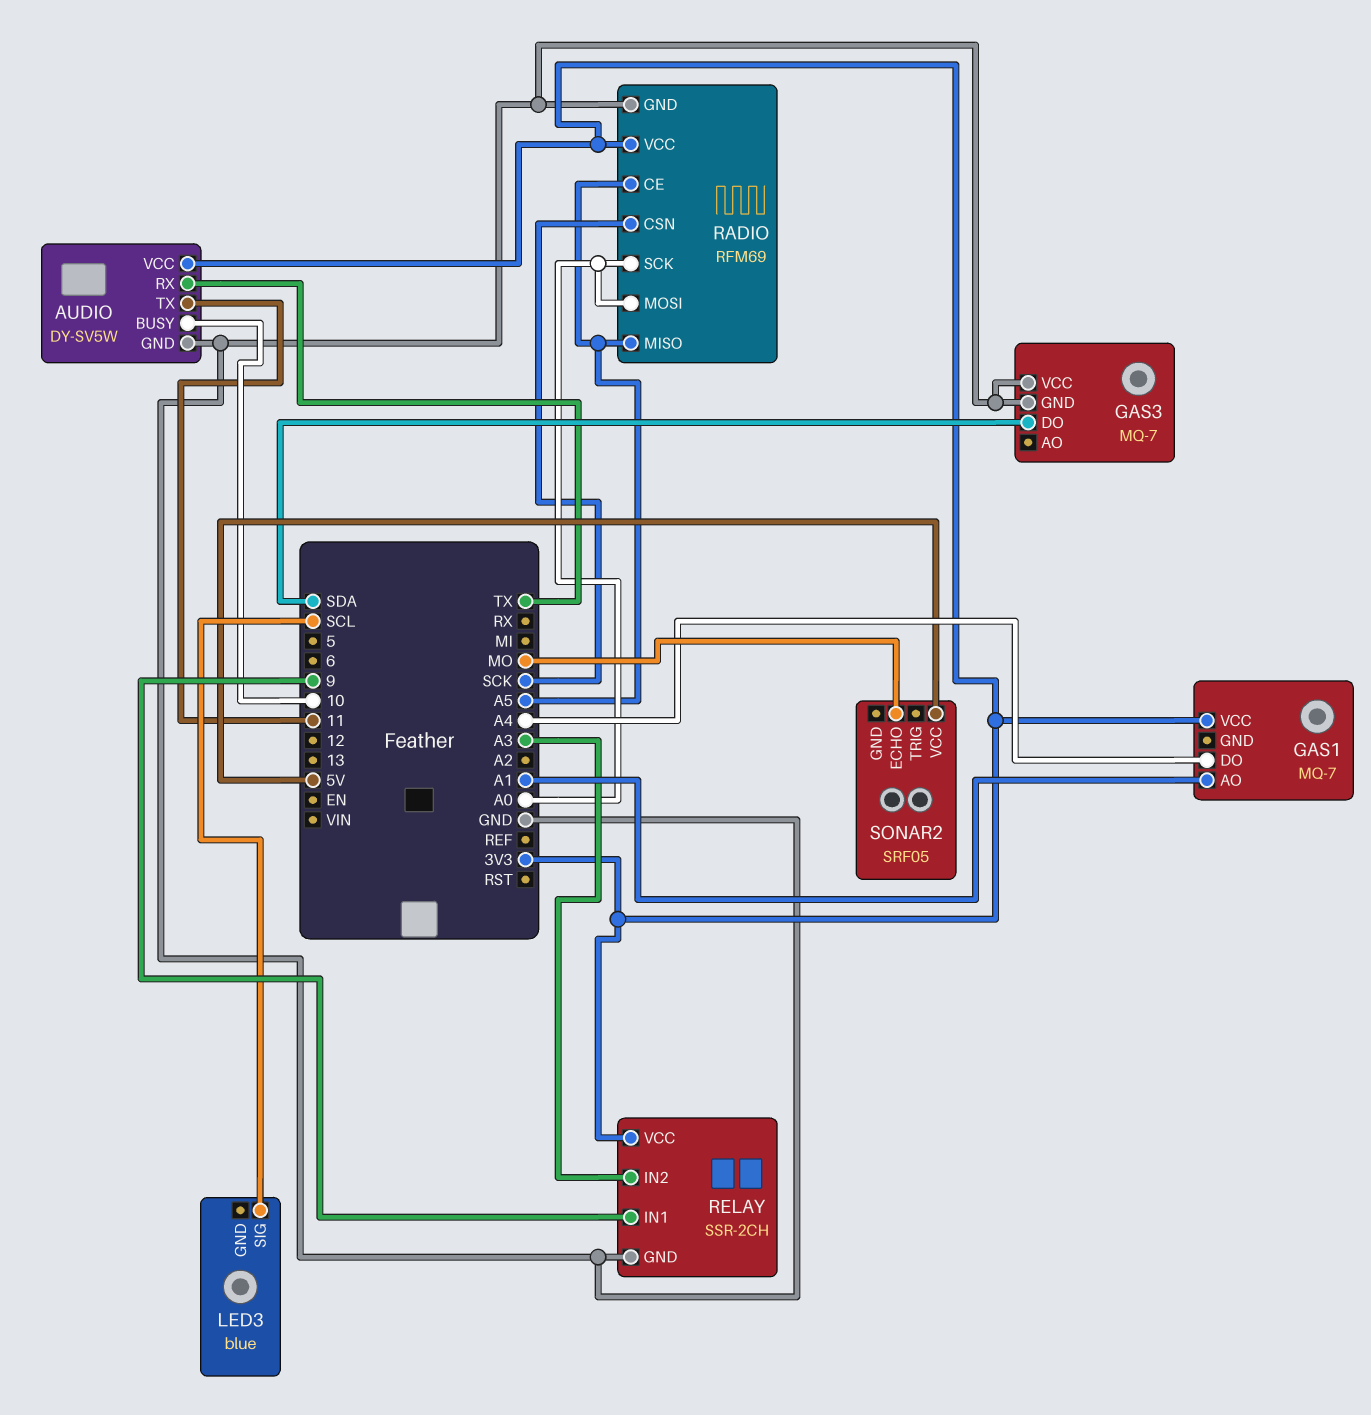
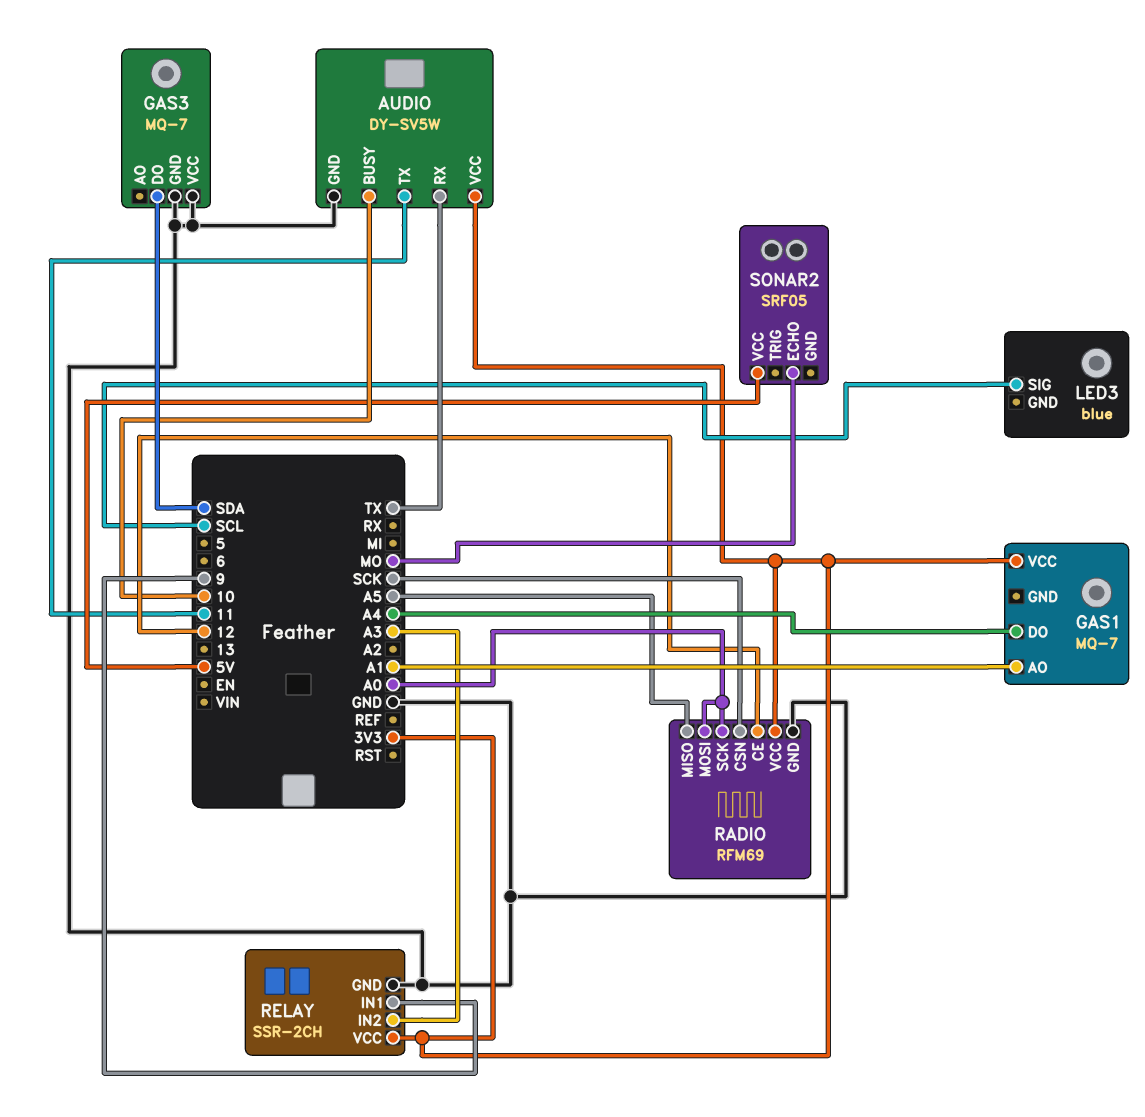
RADIO pin CE: A5 -> 12

